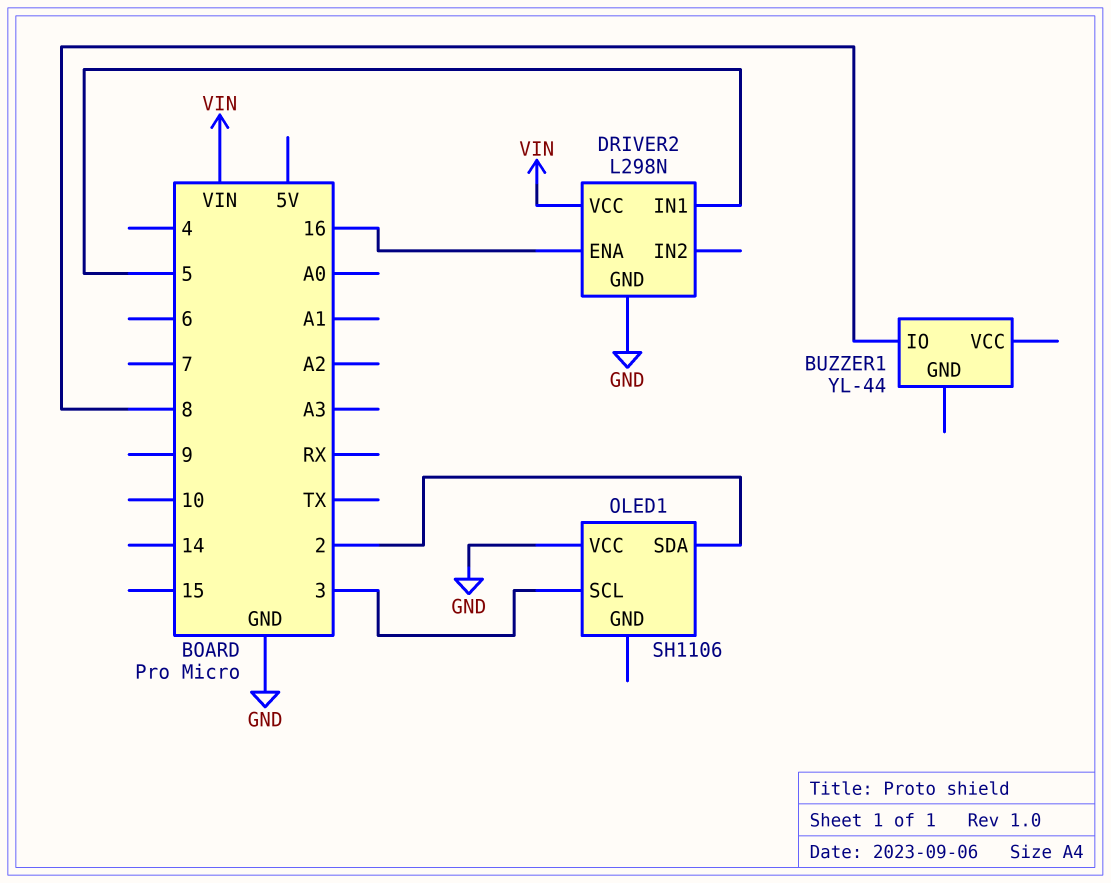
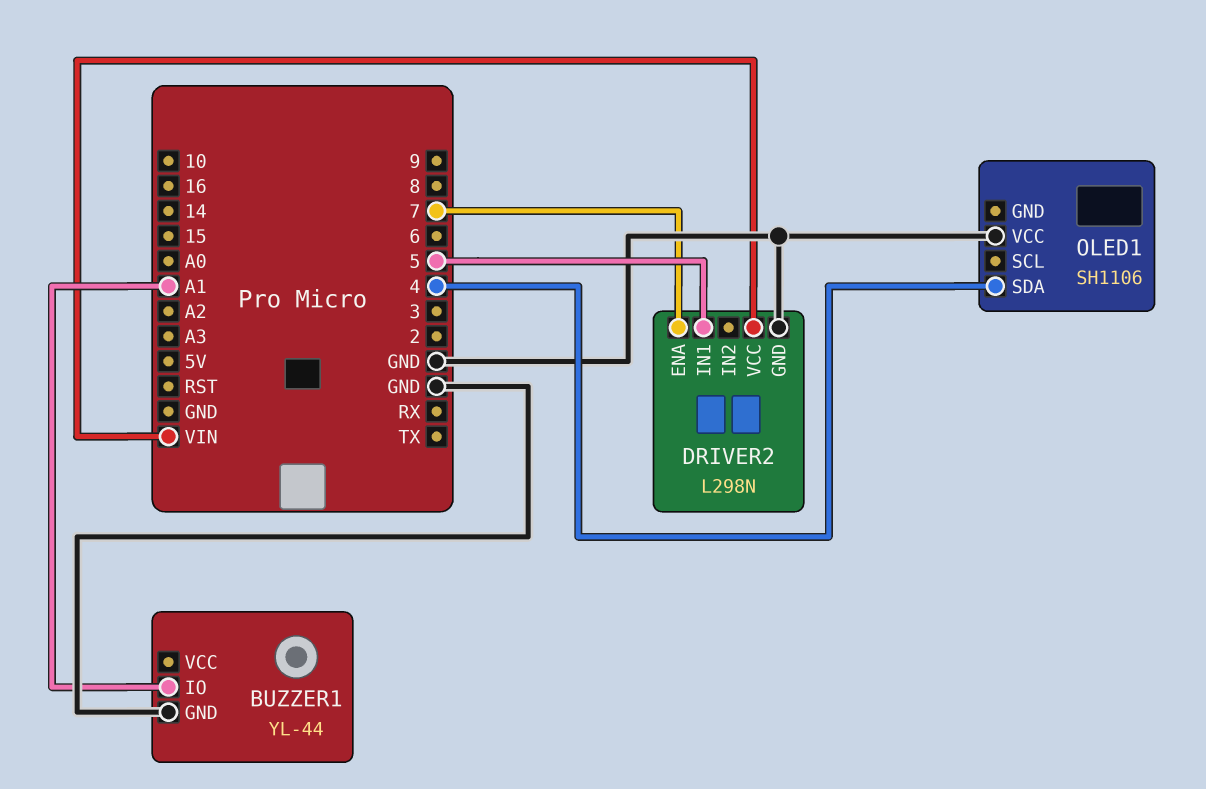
BUZZER1 pin GND: none -> GND
BUZZER1 pin IO: 8 -> A1
DRIVER2 pin ENA: 16 -> 7
OLED1 pin SCL: 3 -> none
OLED1 pin SDA: 2 -> 4

